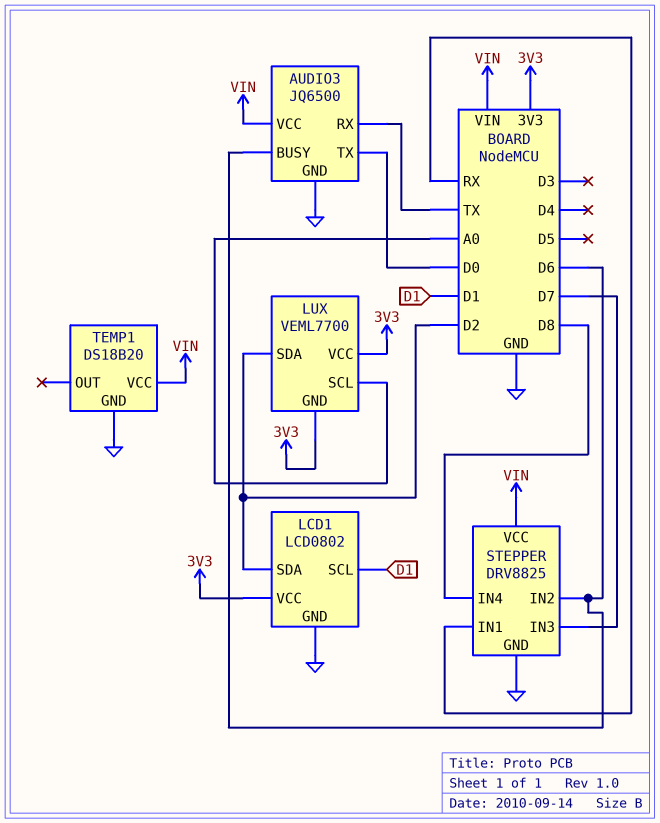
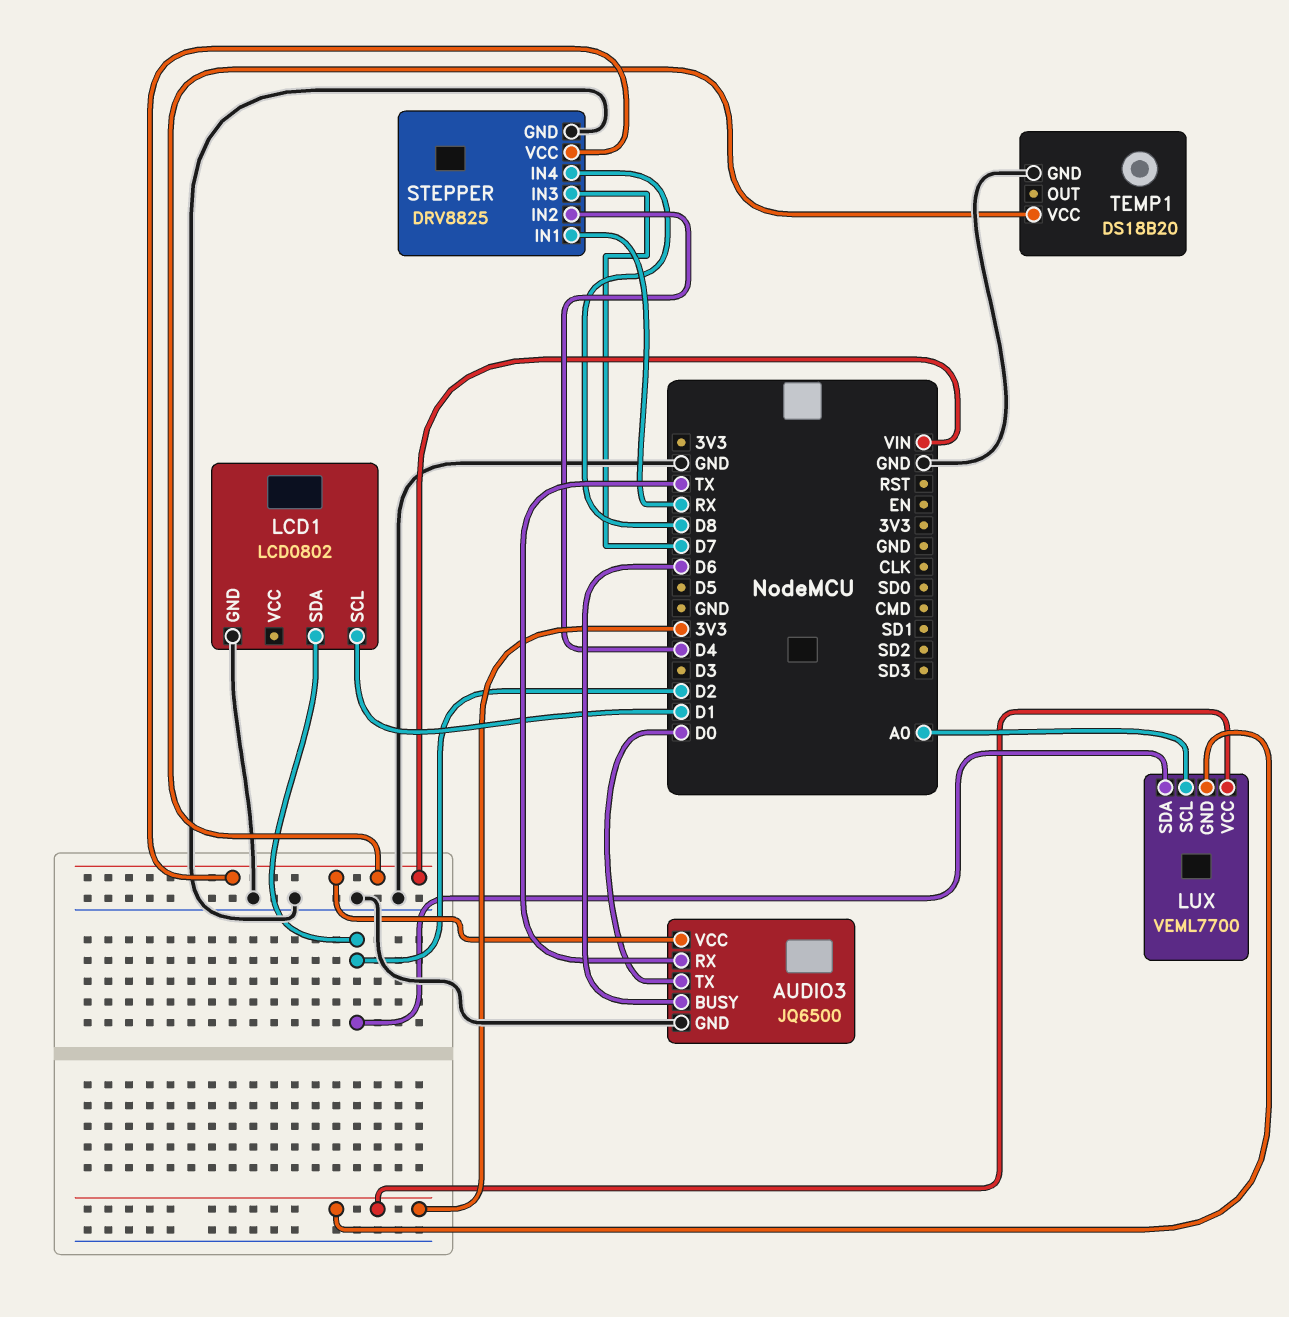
LCD1 pin VCC: 3V3 -> none
STEPPER pin IN2: D6 -> D4

